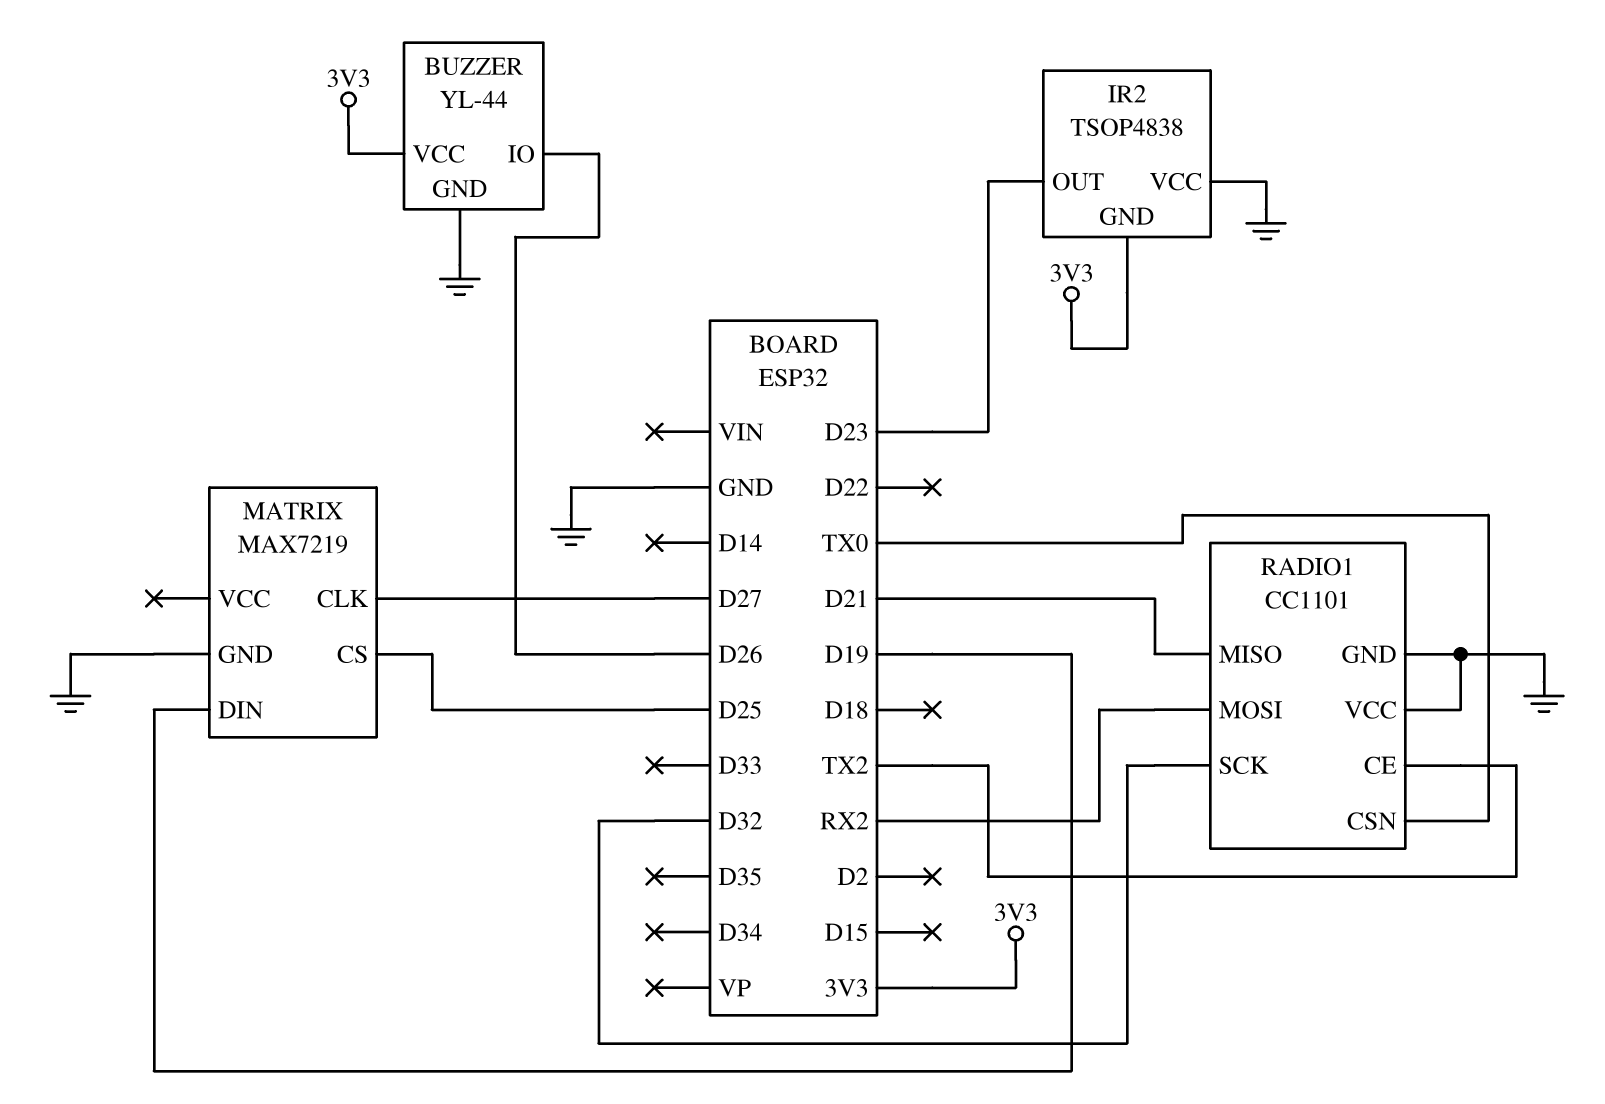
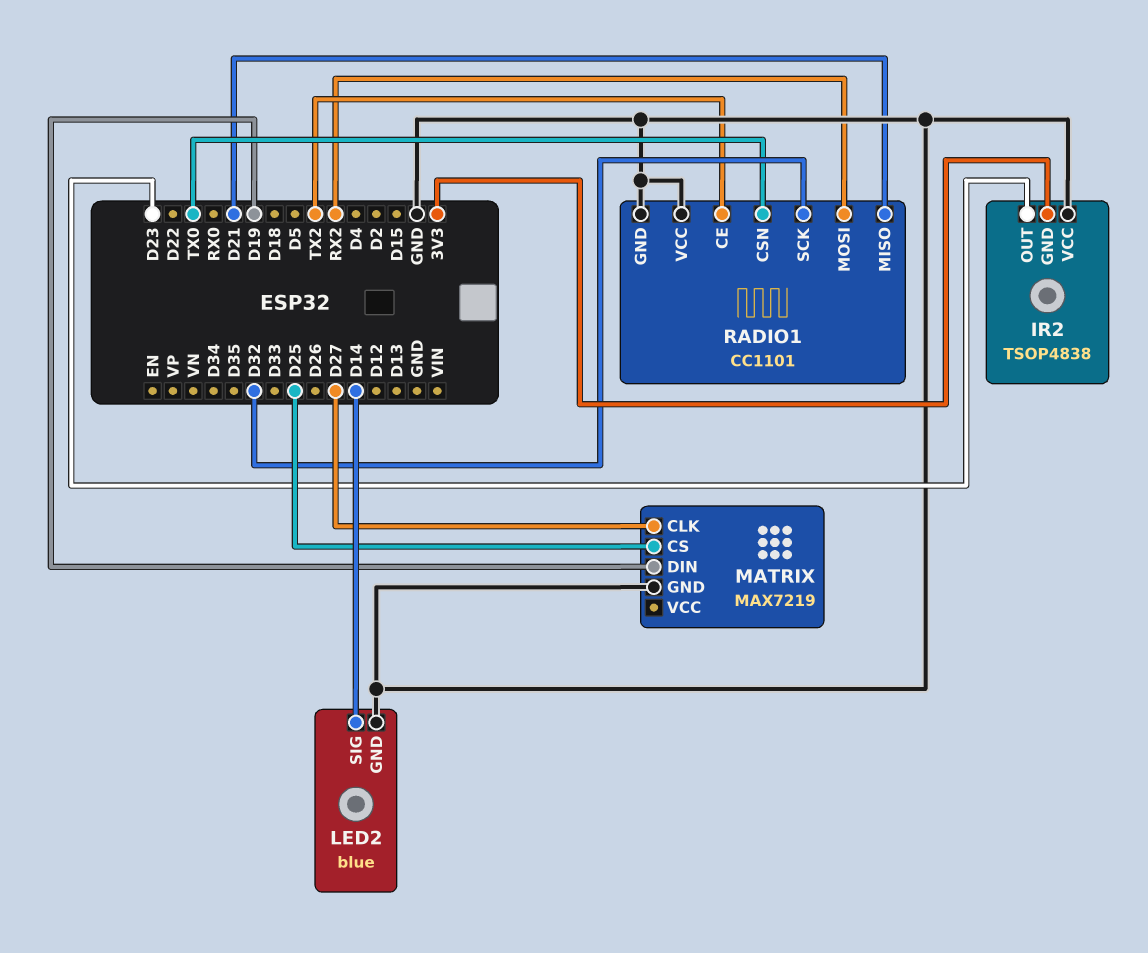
BUZZER: YL-44 -> none
BUZZER pin GND: GND -> none
BUZZER pin IO: D26 -> none
BUZZER pin VCC: 3V3 -> none
LED2: none -> blue
LED2 pin GND: none -> GND
LED2 pin SIG: none -> D14

